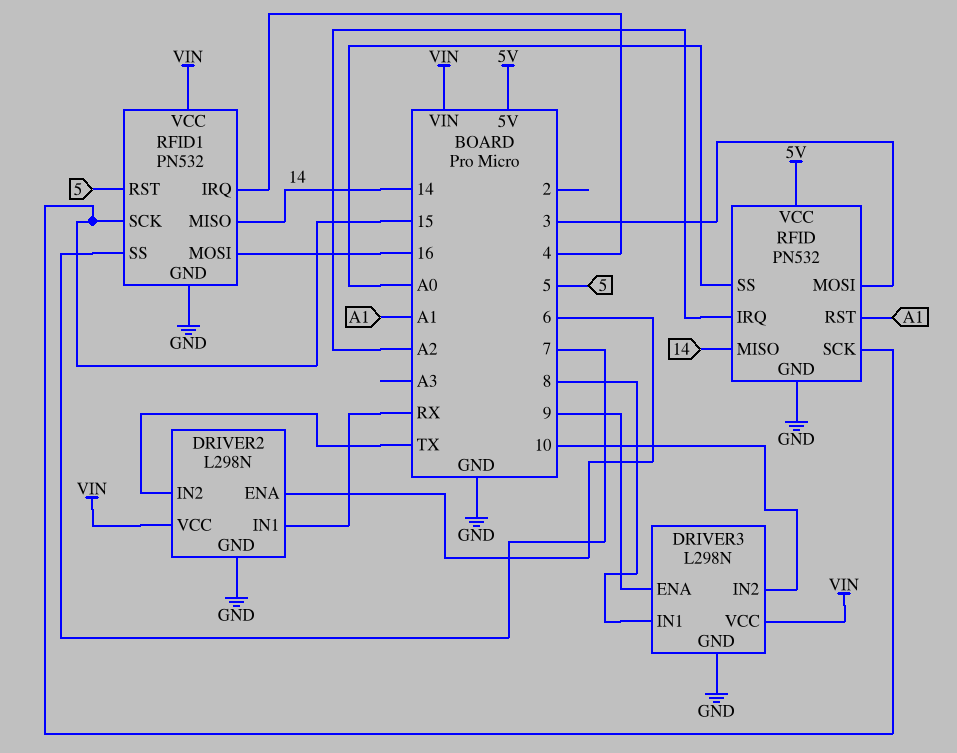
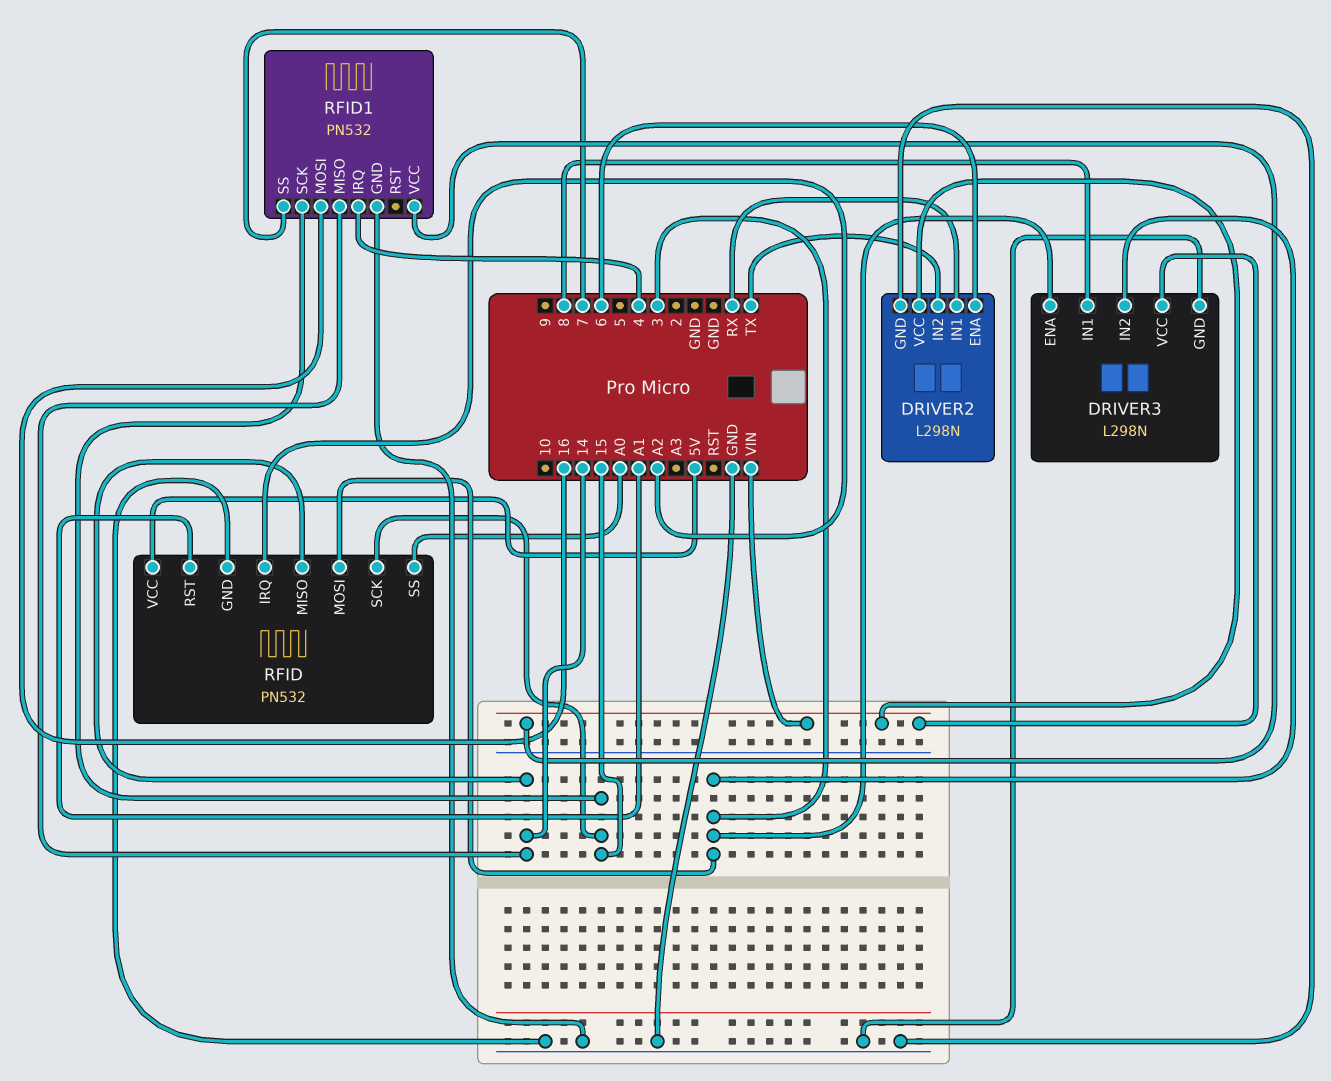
DRIVER3 pin ENA: 9 -> 3
DRIVER3 pin IN2: 10 -> 3
RFID1 pin RST: 5 -> none

